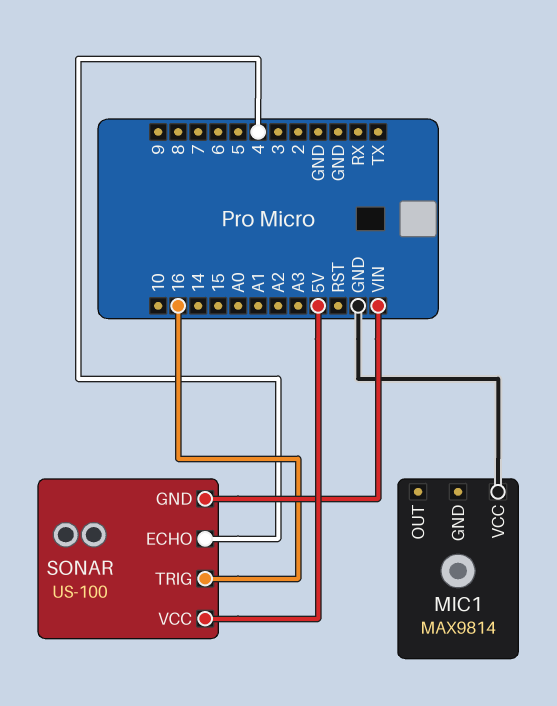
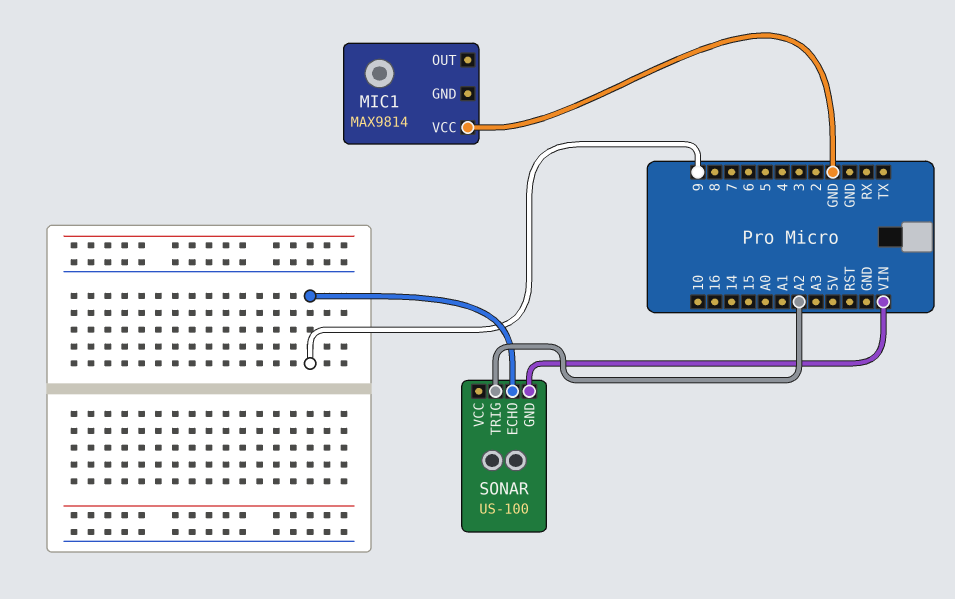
SONAR pin ECHO: 4 -> 9
SONAR pin TRIG: 16 -> A2
SONAR pin VCC: 5V -> none

